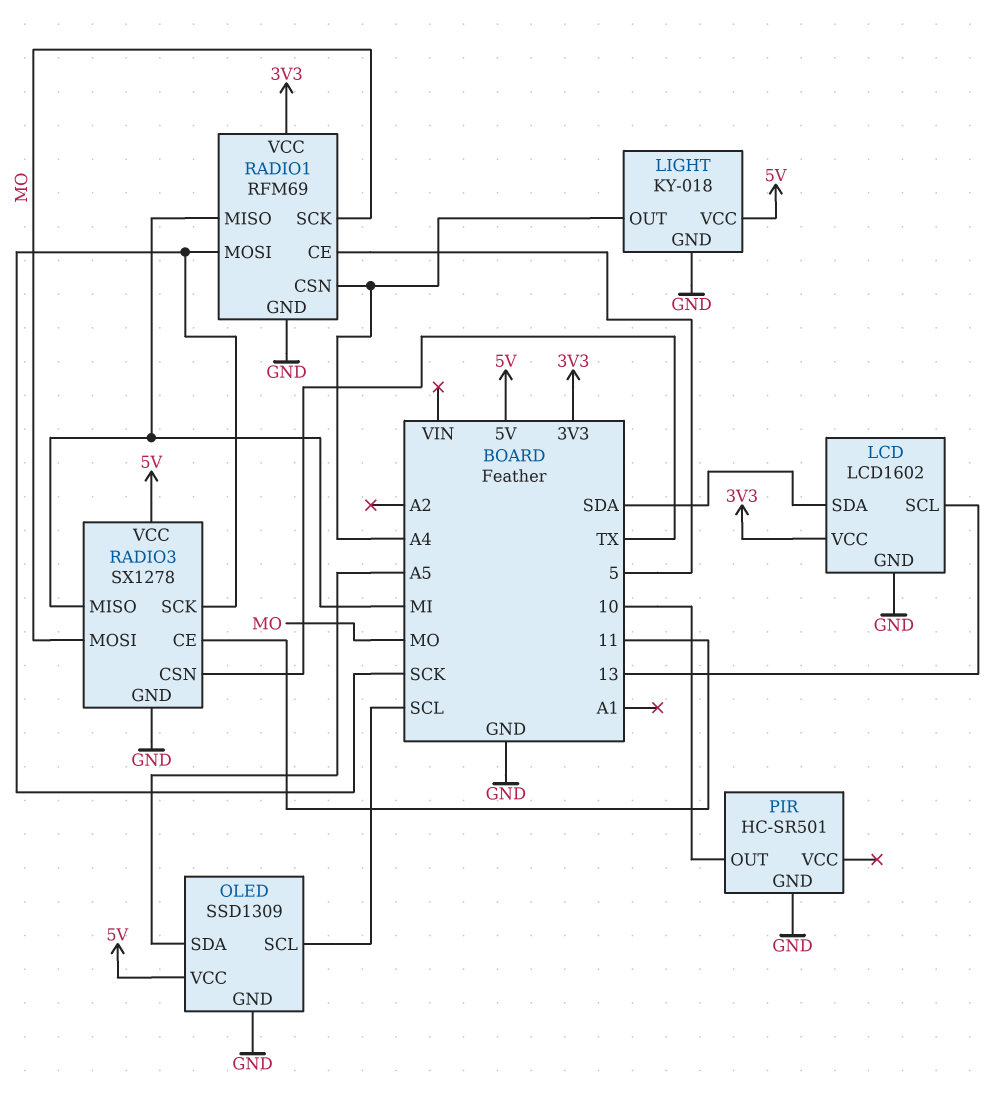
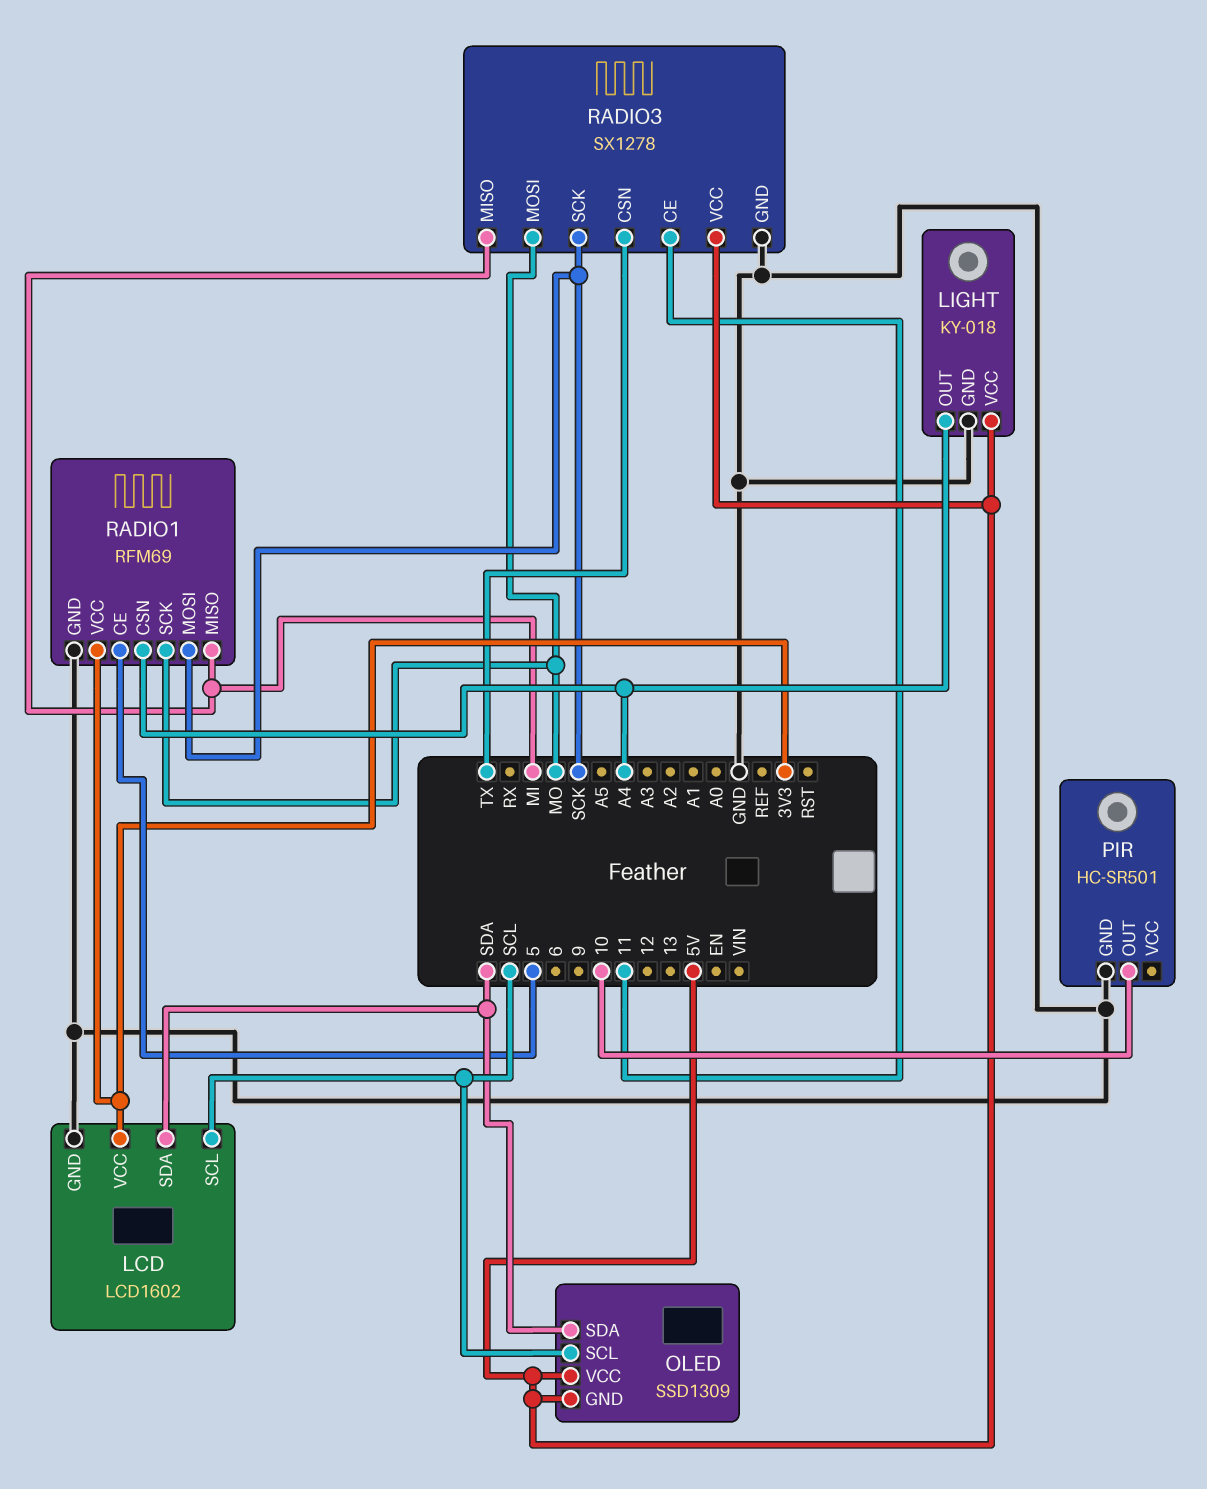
LCD pin SCL: 13 -> SCL
OLED pin GND: GND -> 5V
OLED pin SDA: A5 -> SDA

